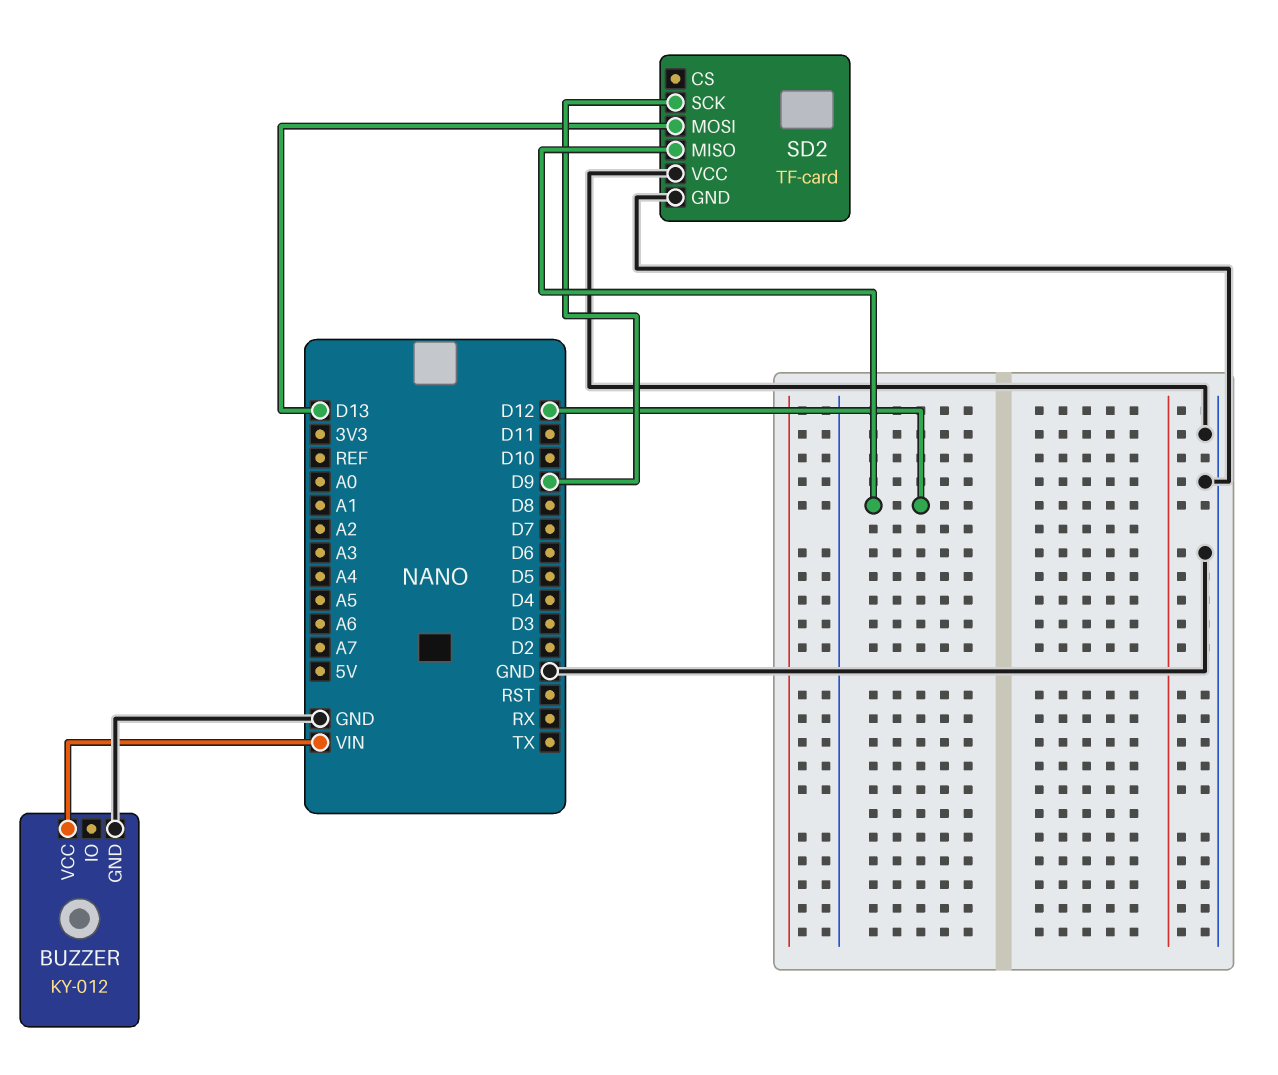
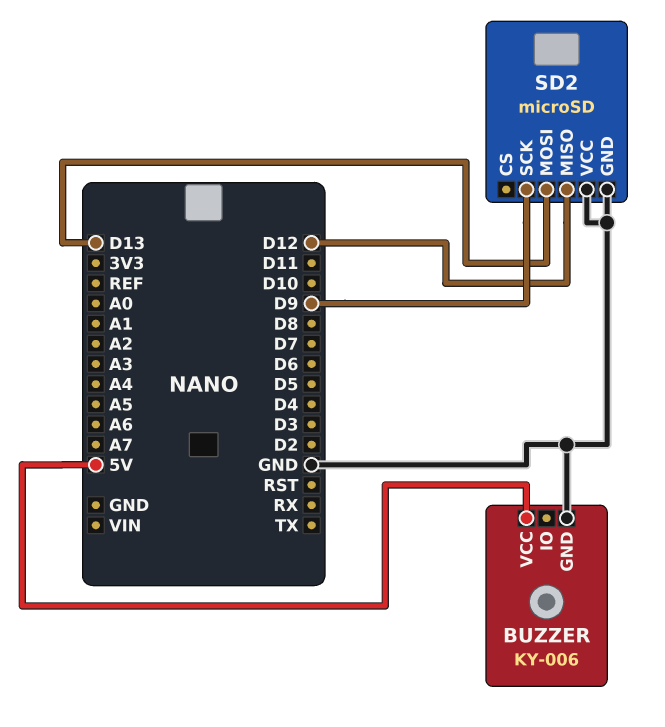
BUZZER: KY-012 -> KY-006
BUZZER pin VCC: VIN -> 5V
SD2: TF-card -> microSD

